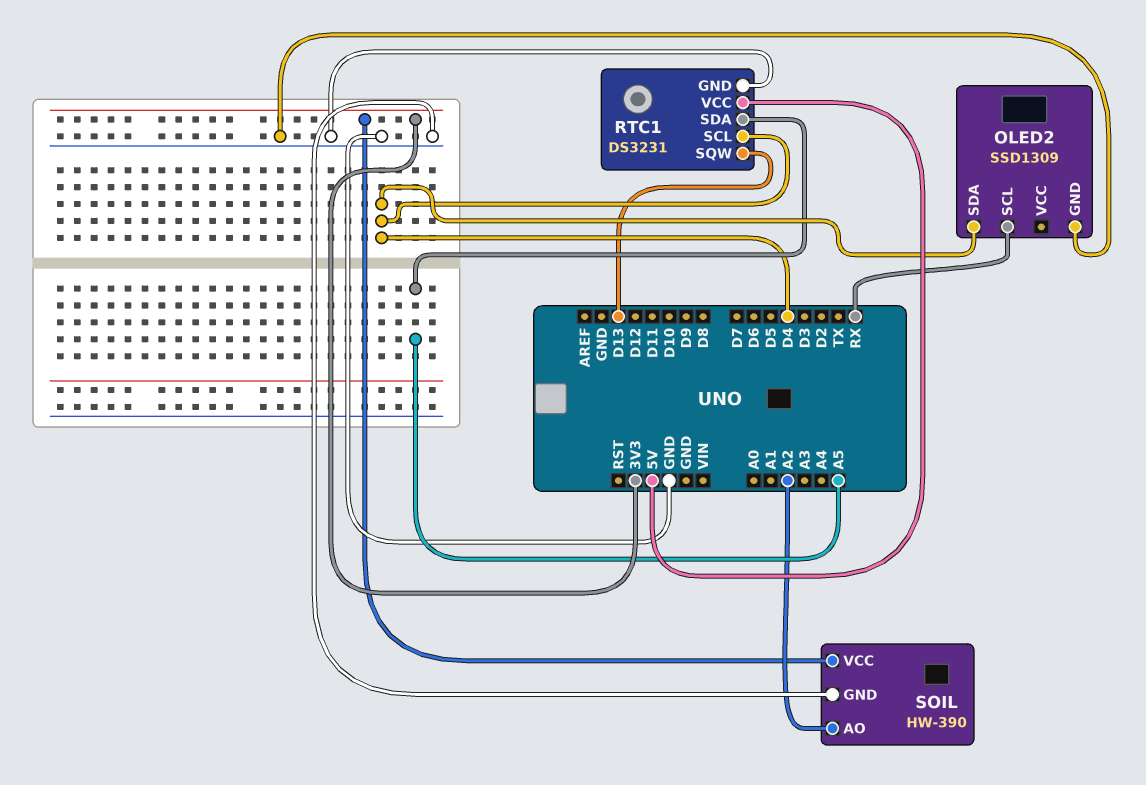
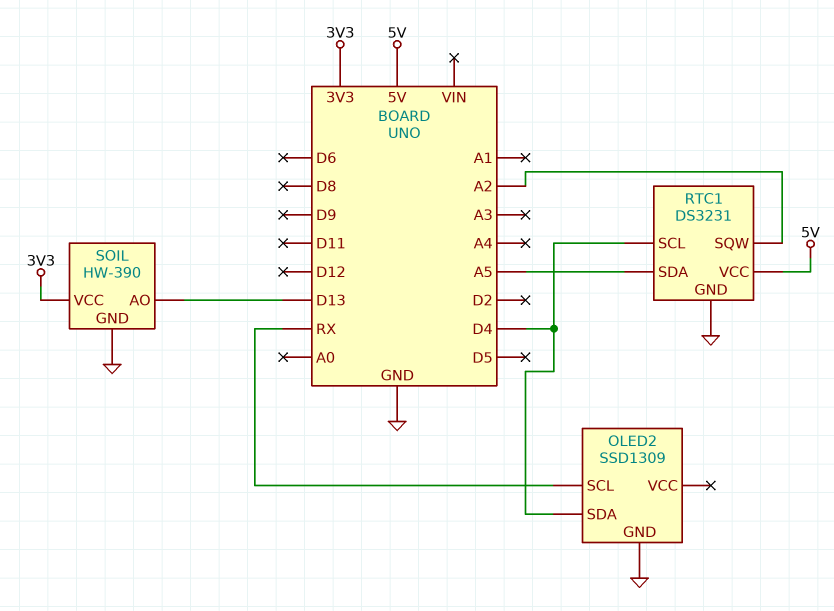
RTC1 pin SQW: D13 -> A2
SOIL pin AO: A2 -> D13

